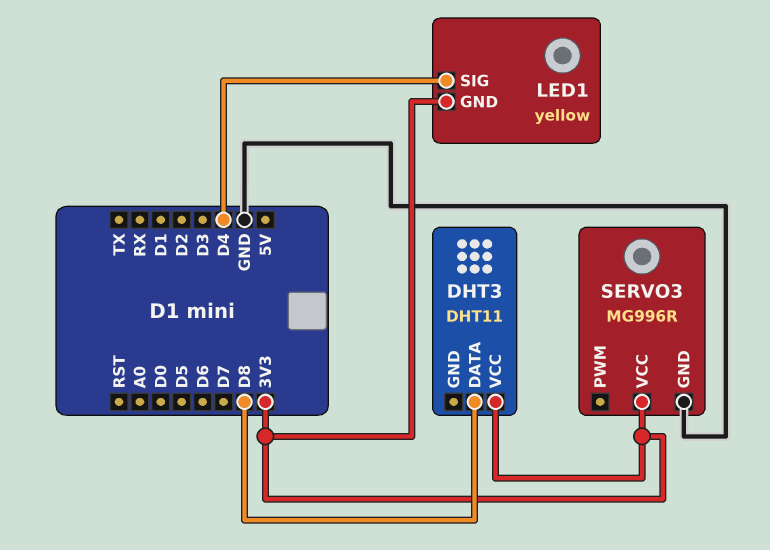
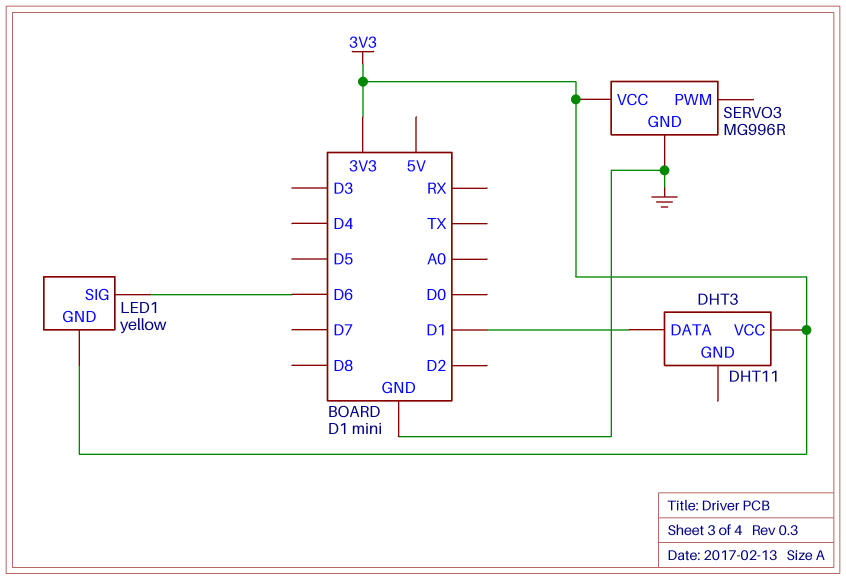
DHT3 pin DATA: D8 -> D1
LED1 pin SIG: D4 -> D6

